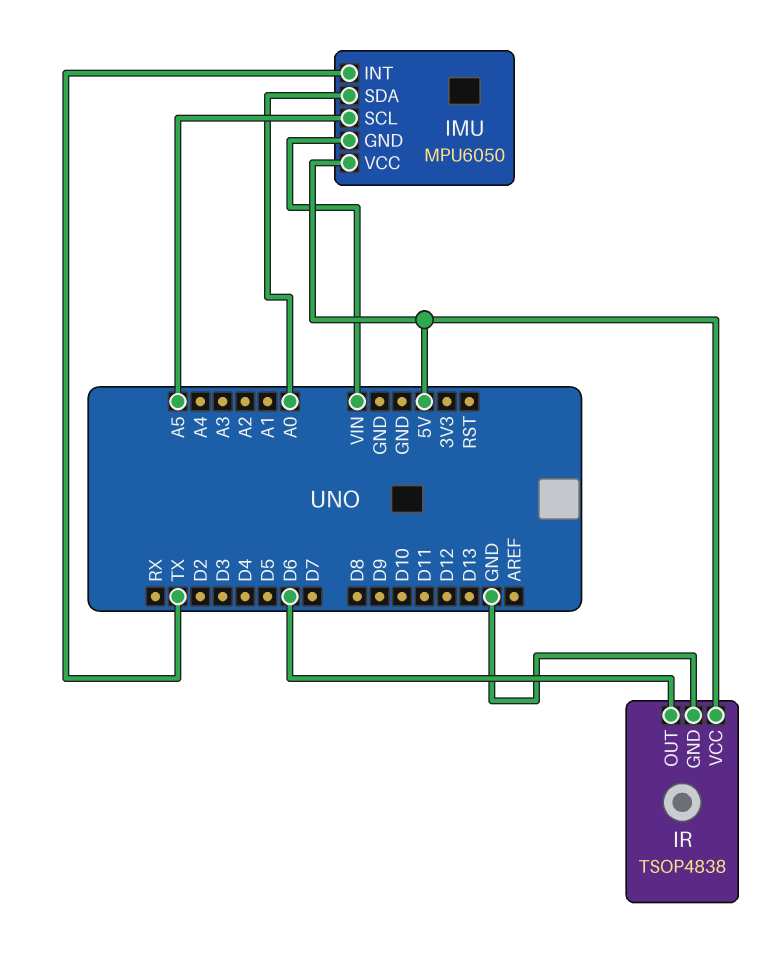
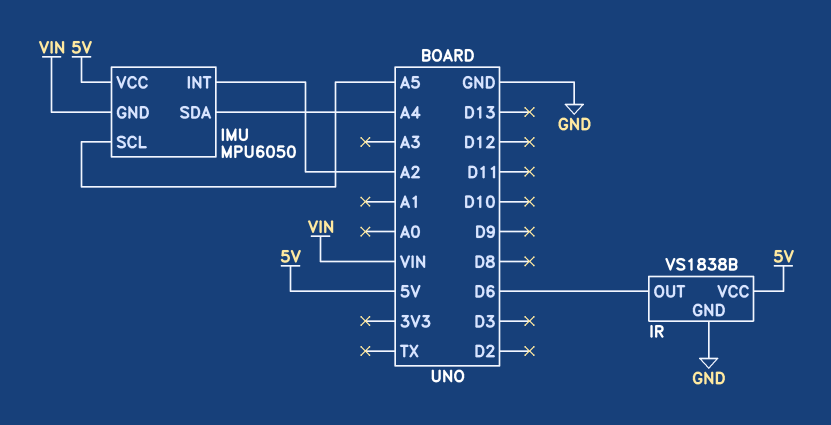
IMU pin INT: TX -> A2
IMU pin SDA: A0 -> A4
IR: TSOP4838 -> VS1838B

